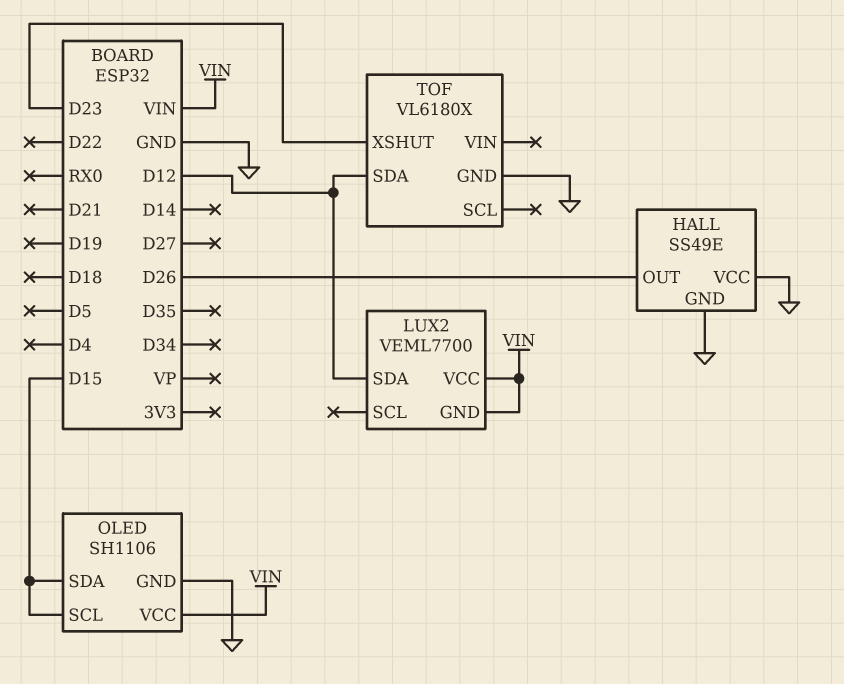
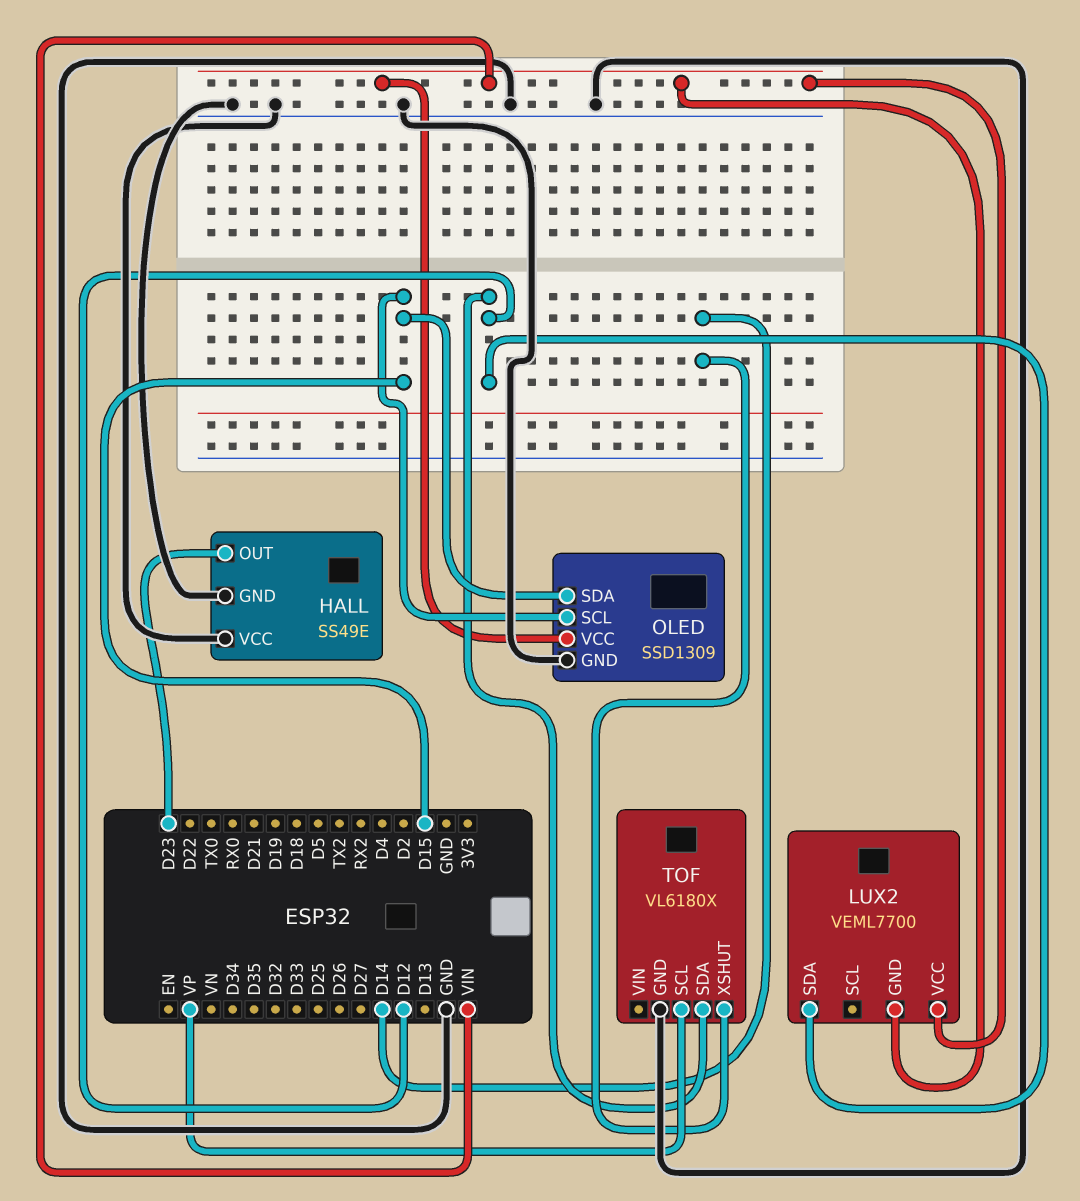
HALL pin OUT: D26 -> D23
OLED: SH1106 -> SSD1309
TOF pin SCL: none -> VP
TOF pin XSHUT: D23 -> D14

